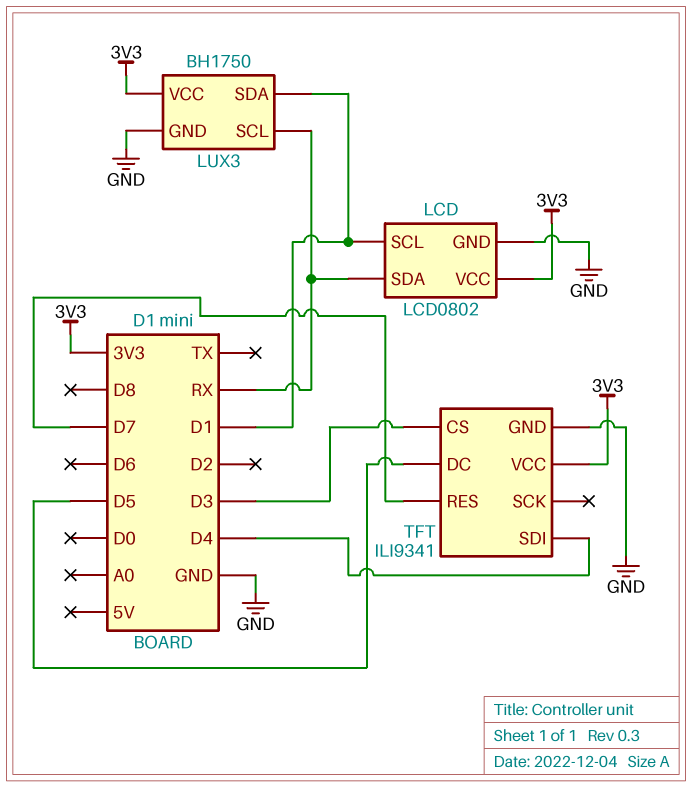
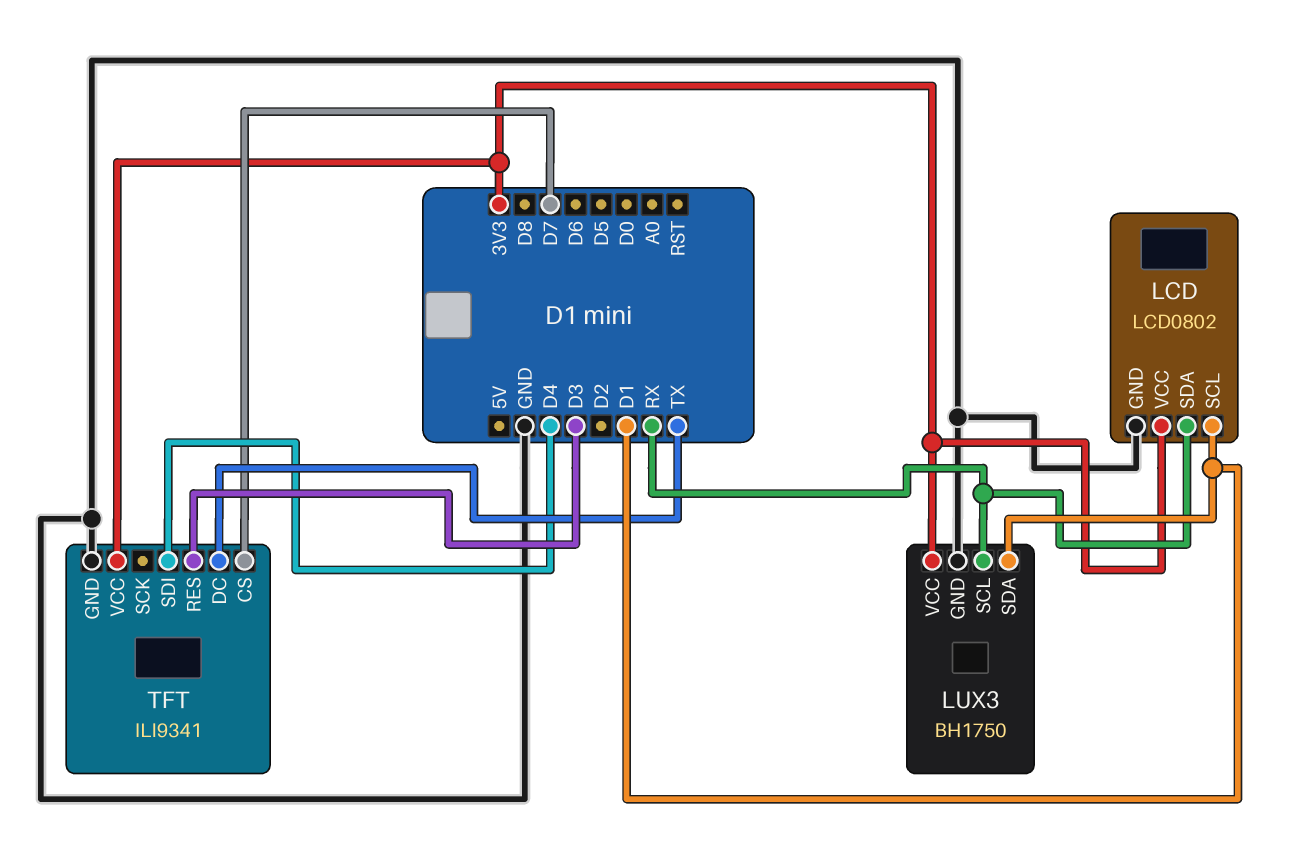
TFT pin CS: D3 -> D7
TFT pin DC: D5 -> TX
TFT pin RES: D7 -> D3

